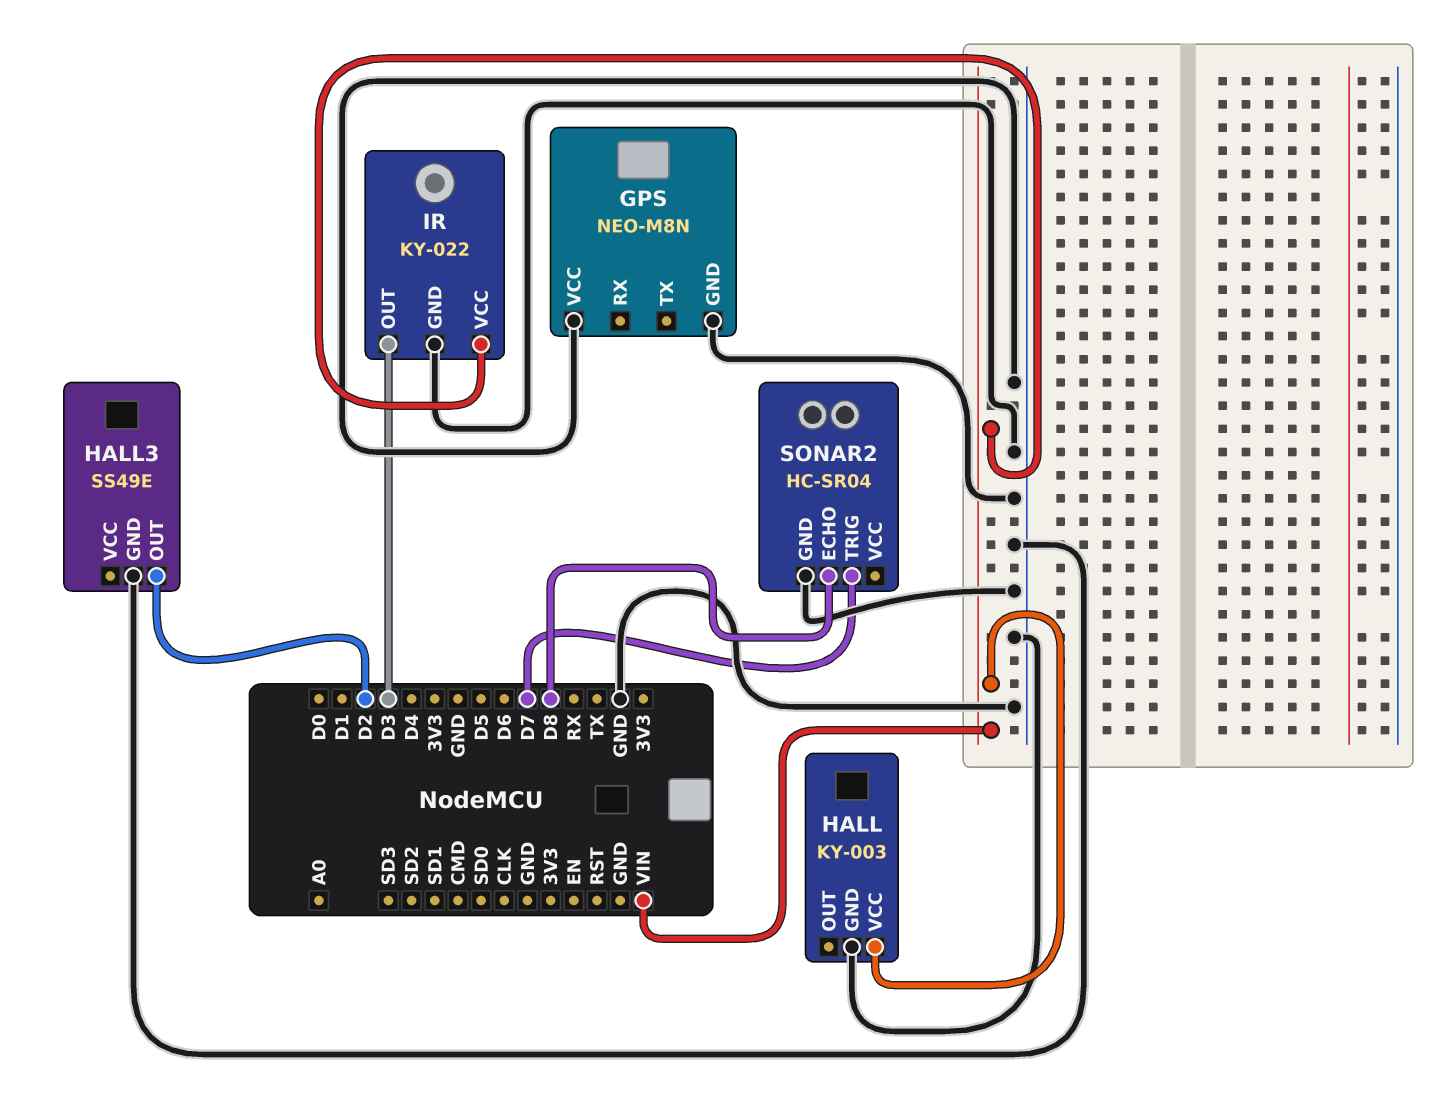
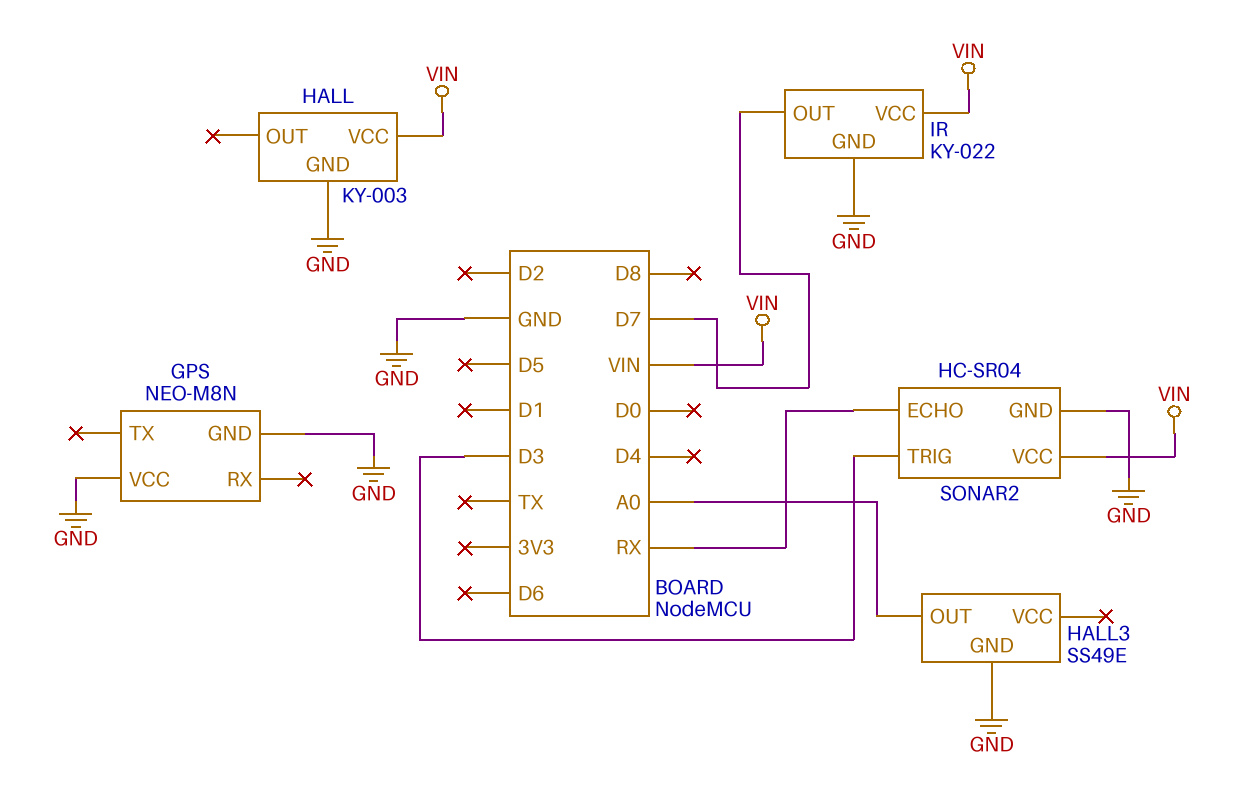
HALL3 pin OUT: D2 -> A0
IR pin OUT: D3 -> D7
SONAR2 pin ECHO: D8 -> RX
SONAR2 pin TRIG: D7 -> D3
SONAR2 pin VCC: none -> VIN

